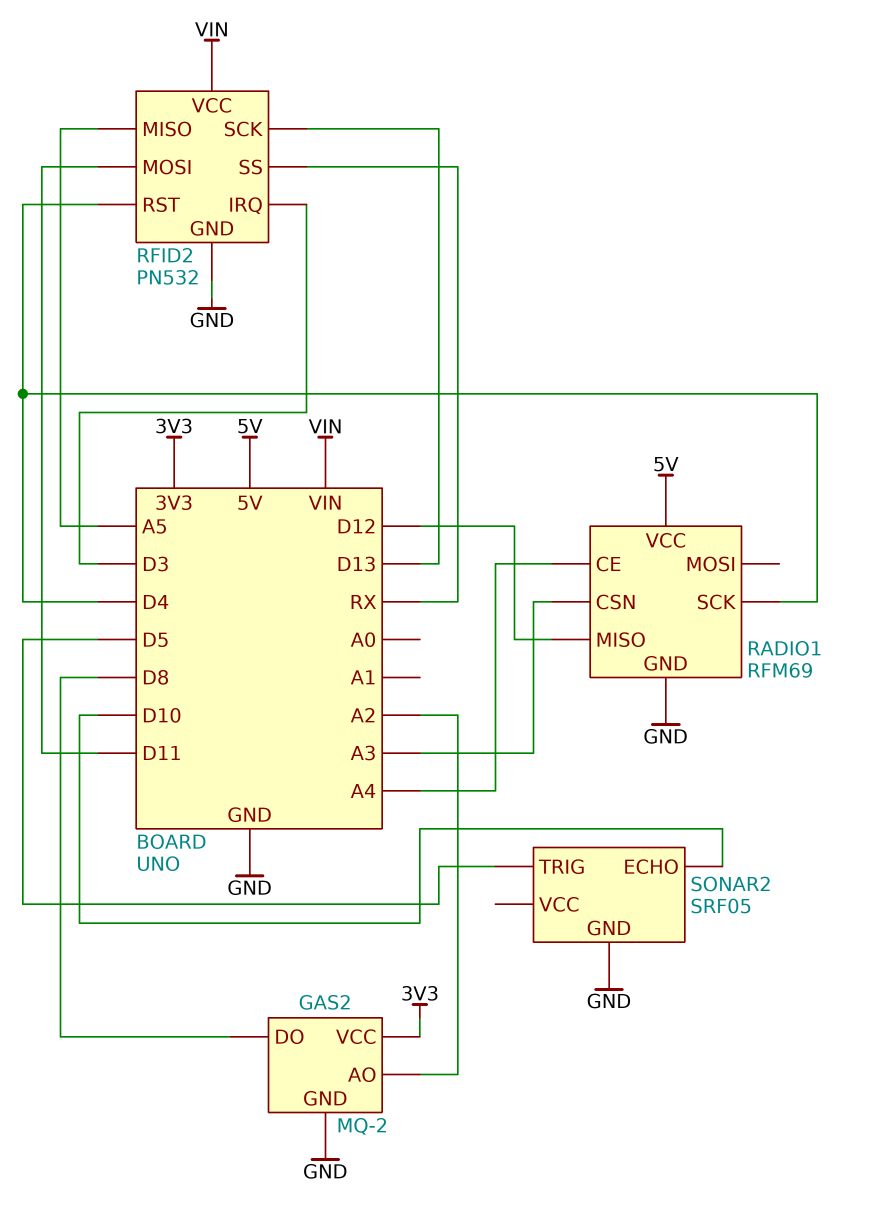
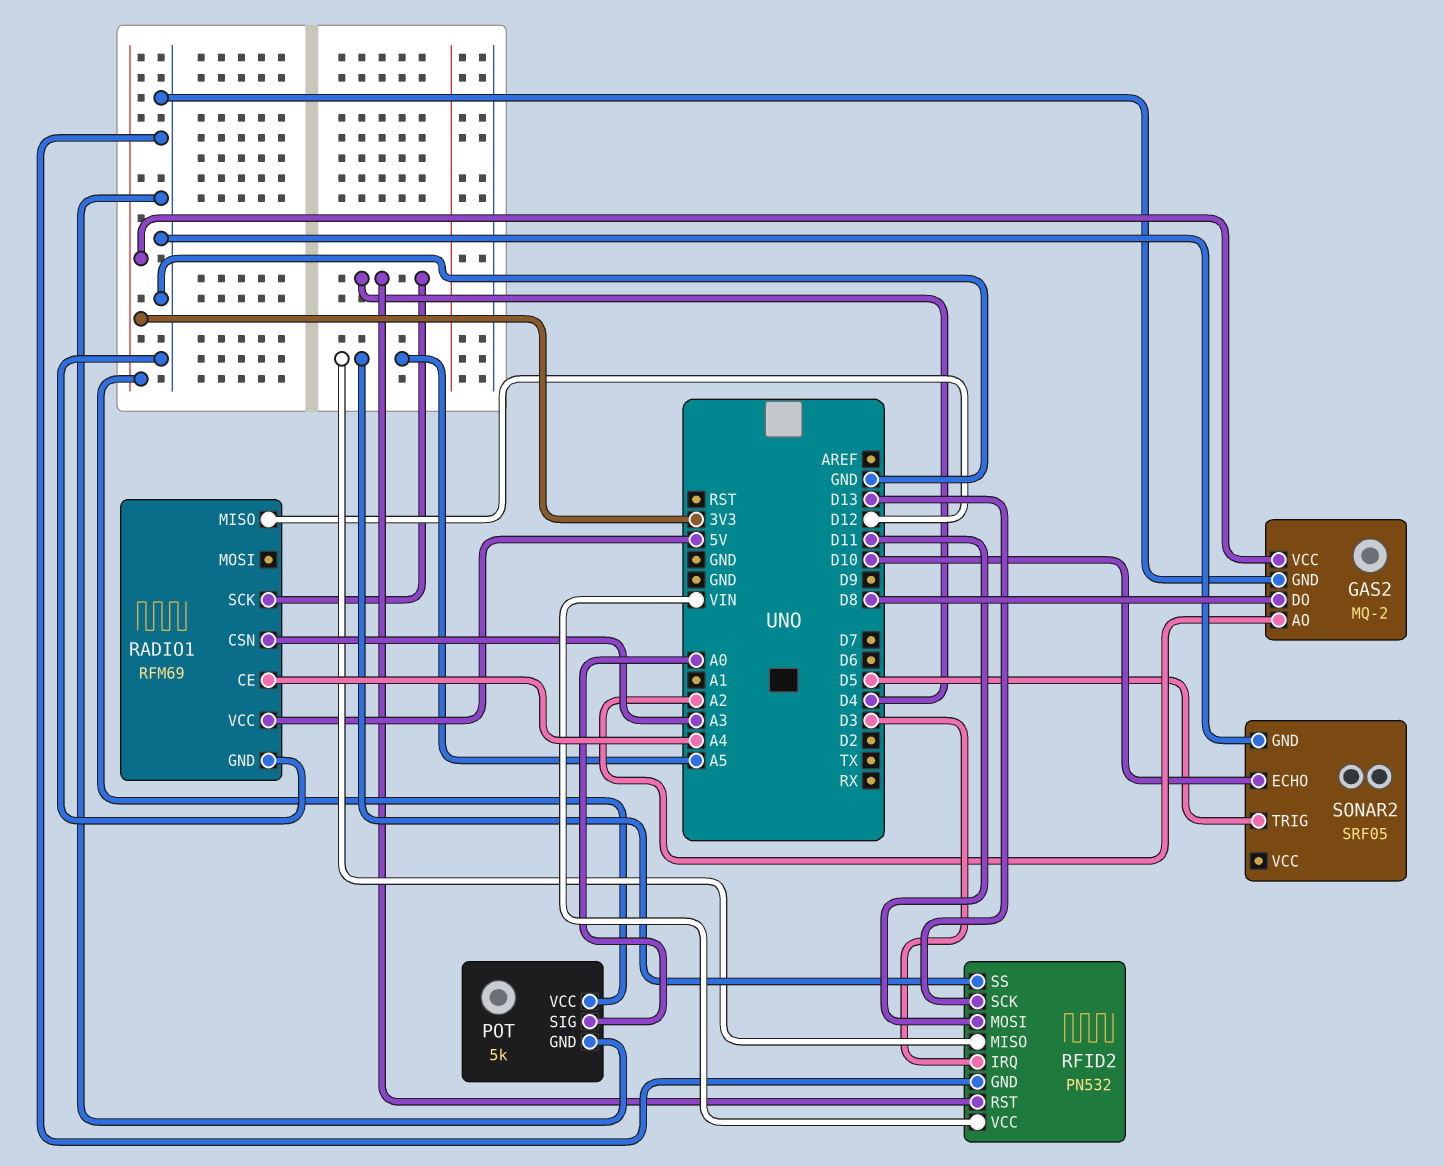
POT: none -> 5k
POT pin GND: none -> GND
POT pin SIG: none -> A0
POT pin VCC: none -> 3V3
RFID2 pin SS: RX -> A5

